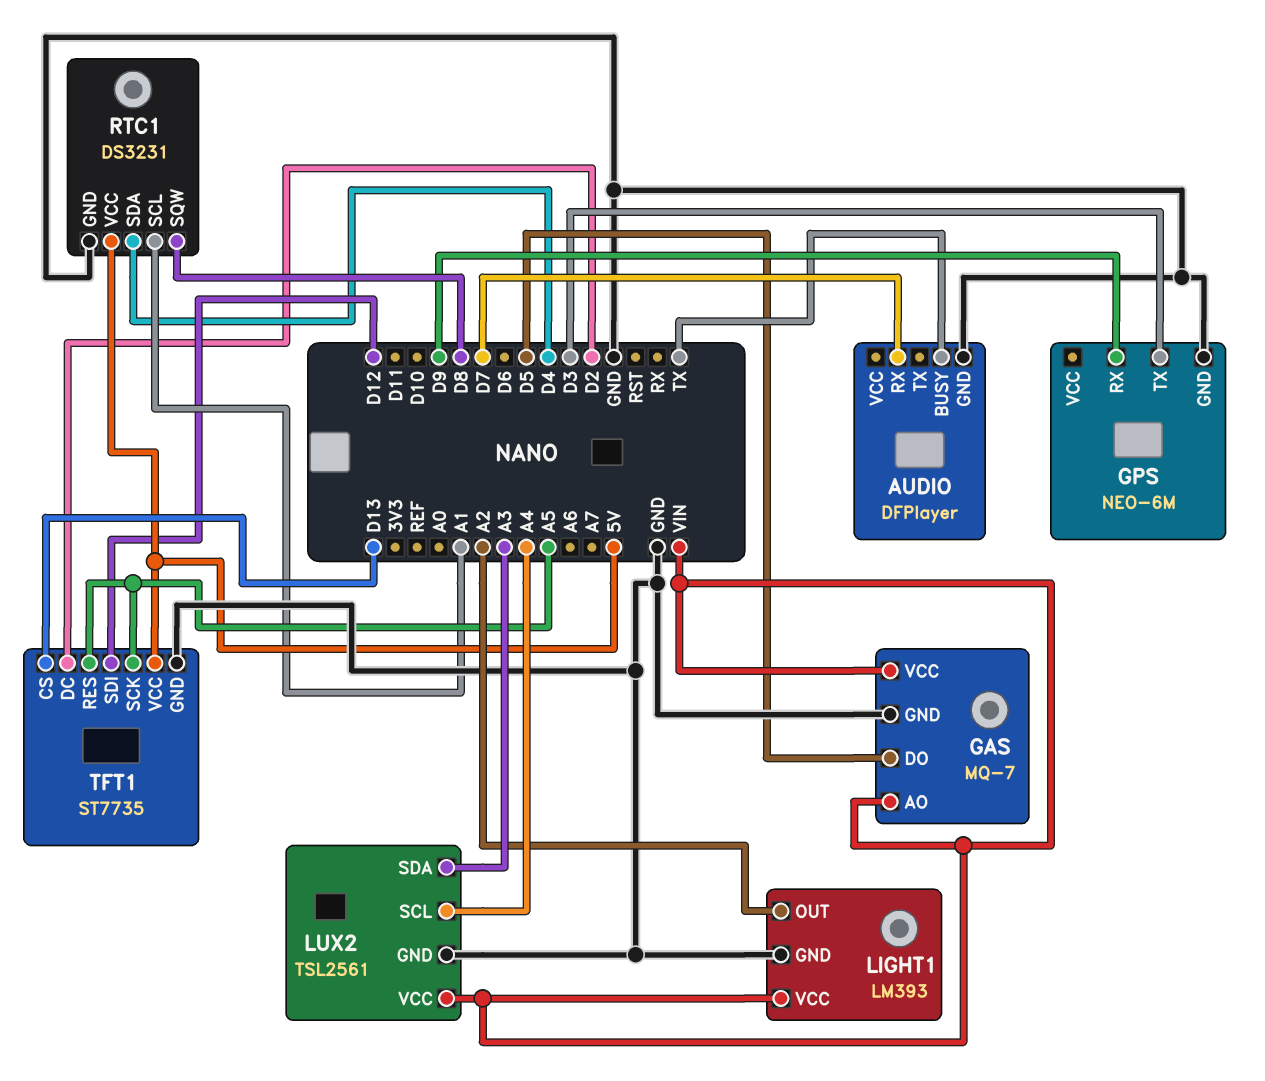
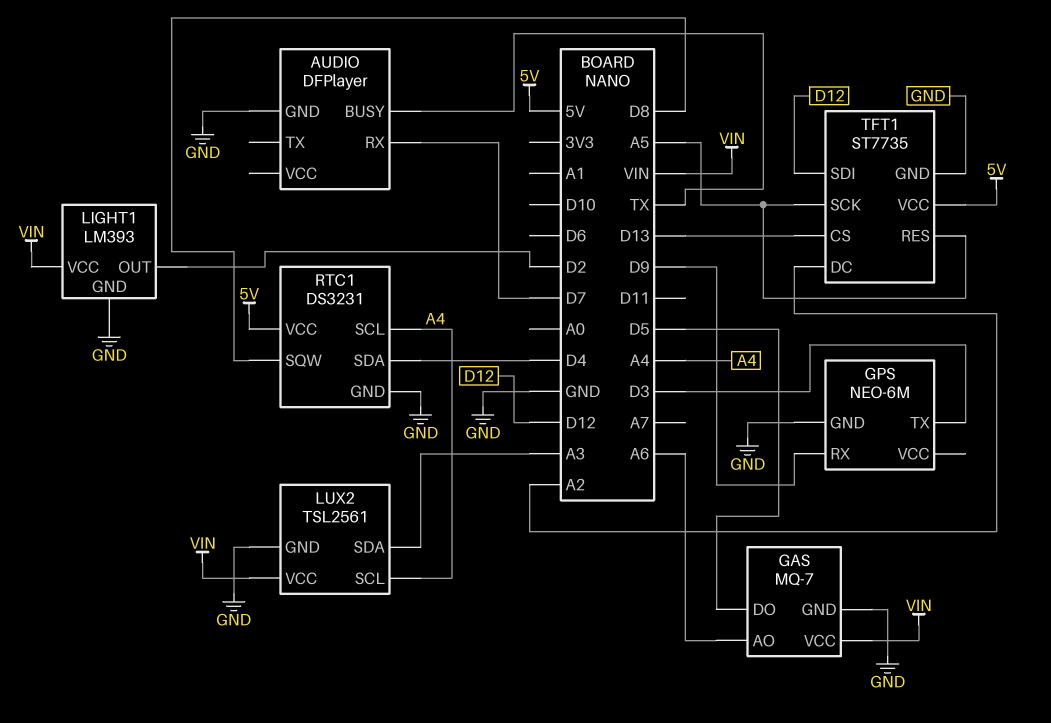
GAS pin AO: VIN -> A6
LIGHT1 pin OUT: A2 -> D2
RTC1 pin SCL: A1 -> A4
TFT1 pin DC: D2 -> A2

